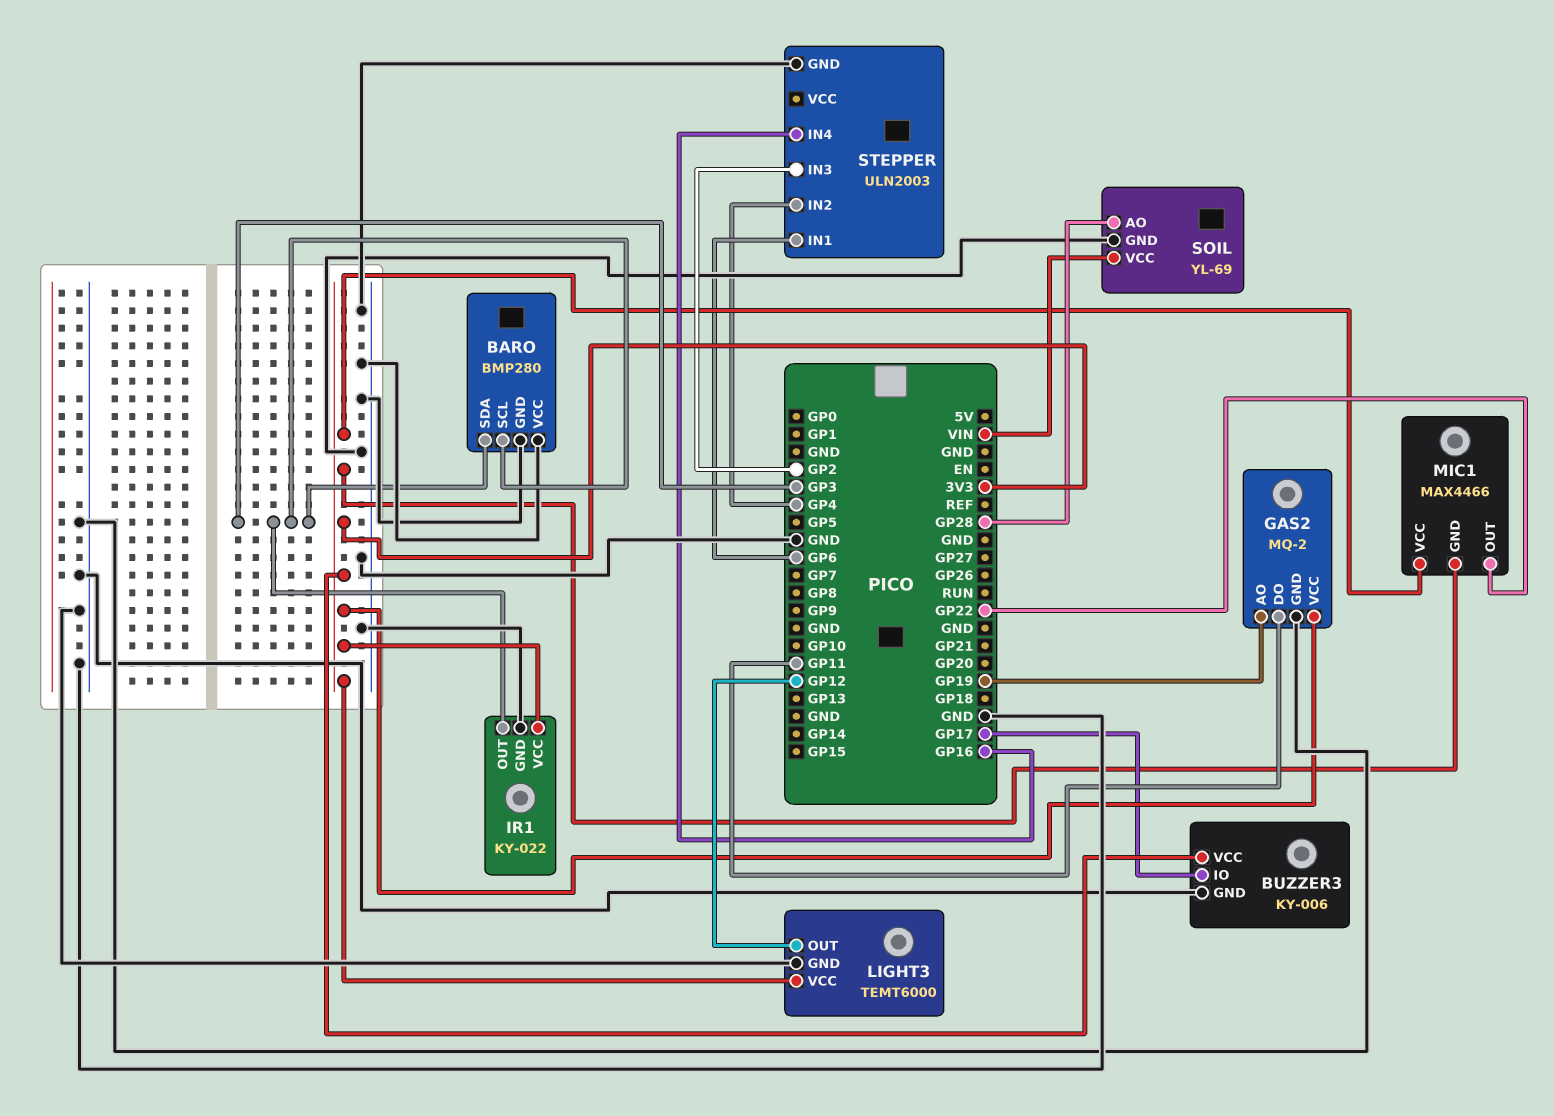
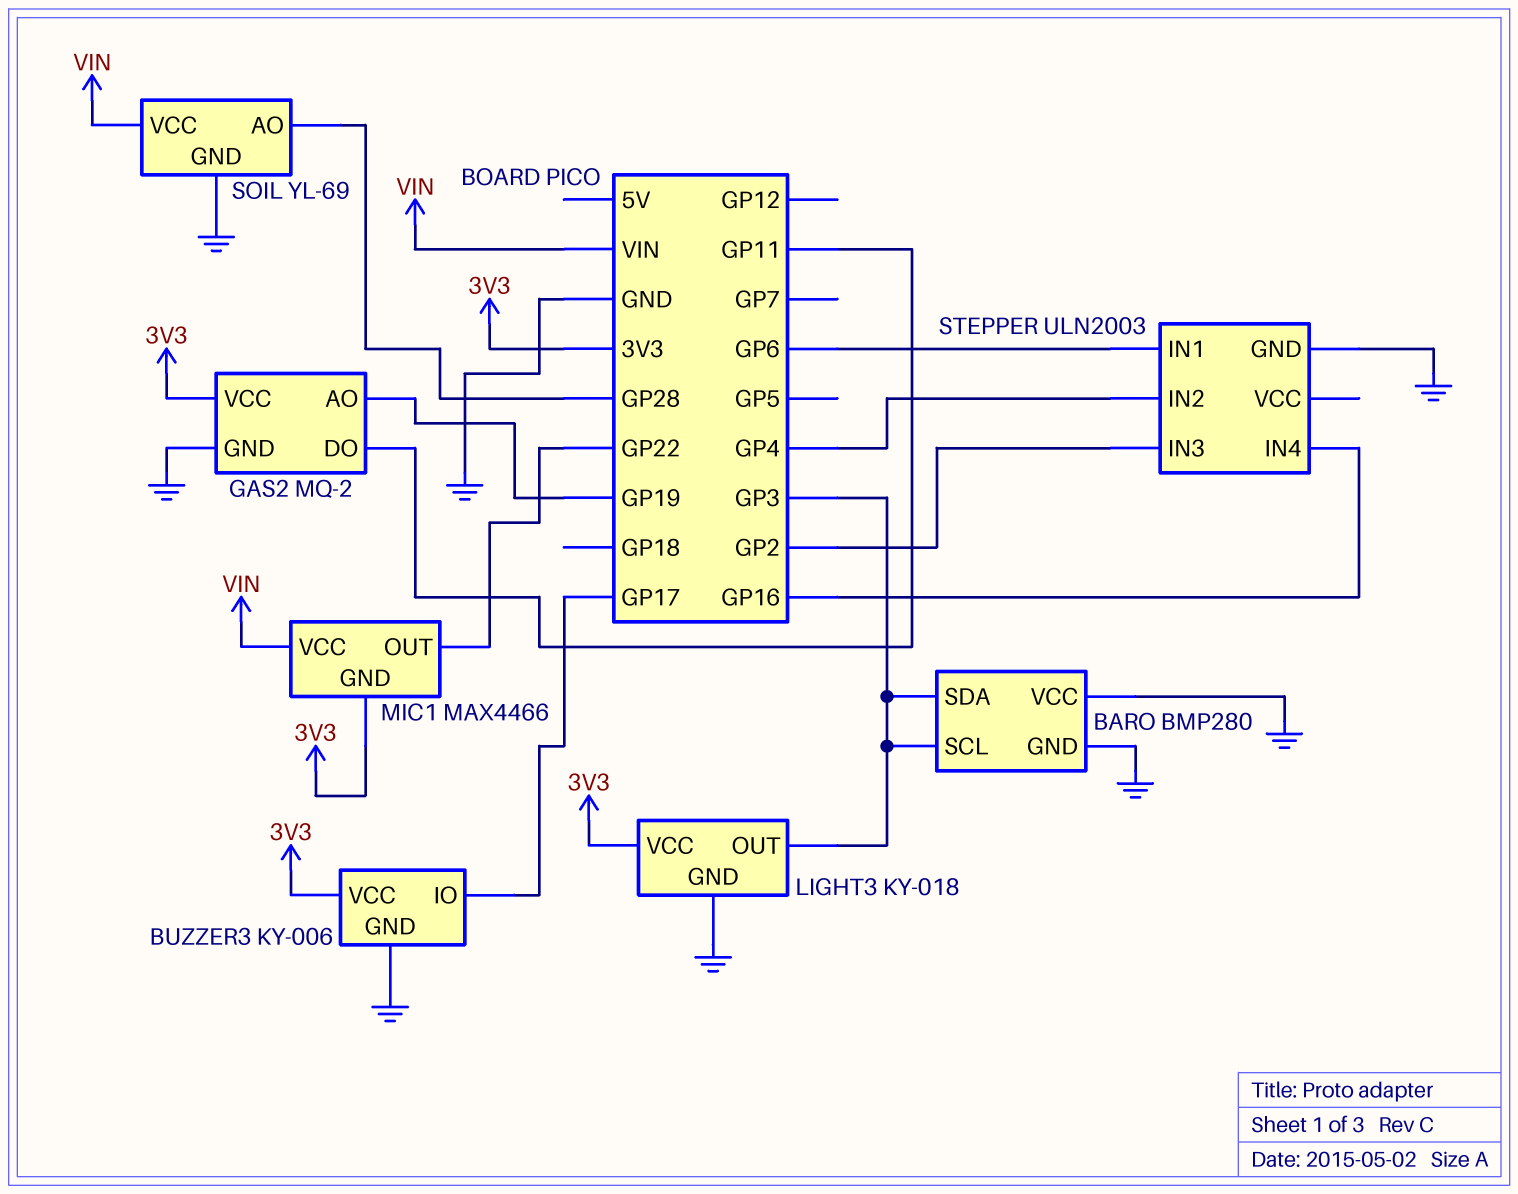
IR1: KY-022 -> none
IR1 pin GND: GND -> none
IR1 pin OUT: GP3 -> none
IR1 pin VCC: 3V3 -> none
LIGHT3: TEMT6000 -> KY-018
LIGHT3 pin OUT: GP12 -> GP3
MIC1 pin VCC: 3V3 -> VIN

